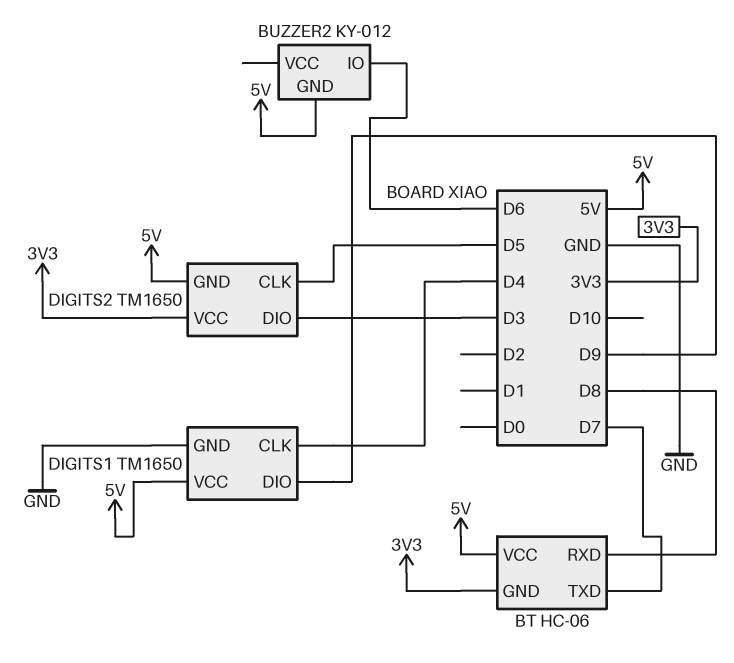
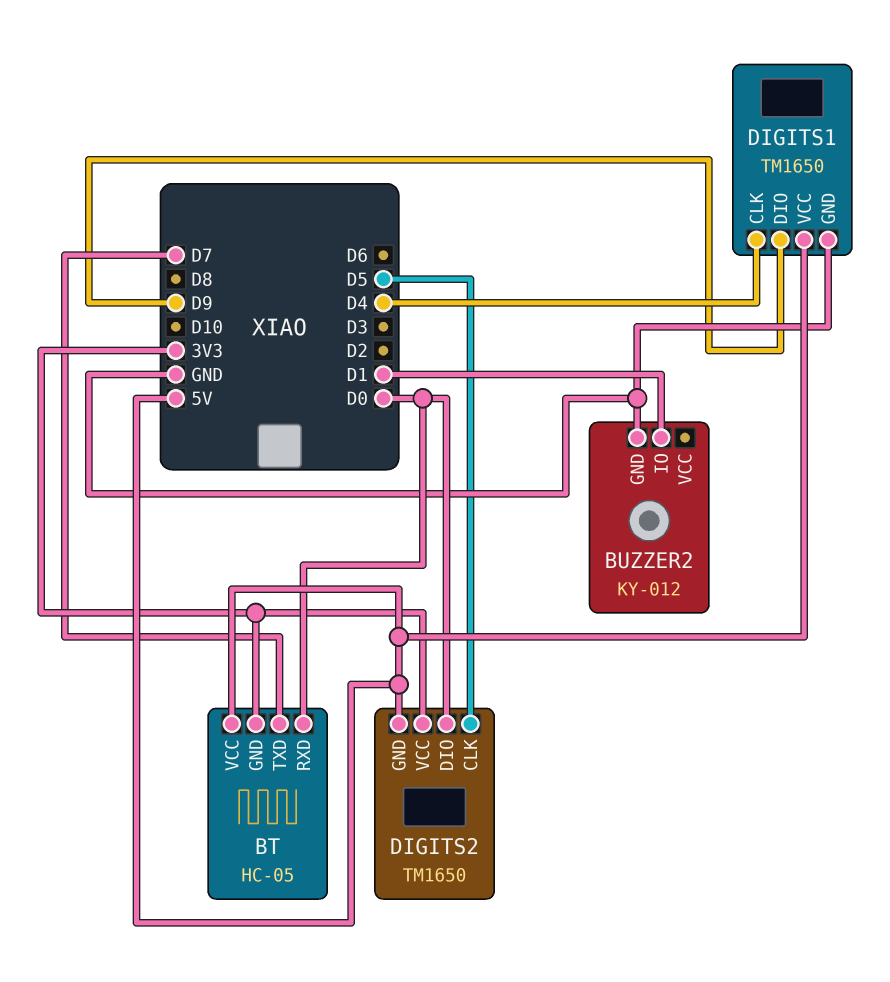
BT: HC-06 -> HC-05
BT pin RXD: D8 -> D0
BUZZER2 pin GND: 5V -> GND
BUZZER2 pin IO: D6 -> D1
DIGITS2 pin DIO: D3 -> D0

